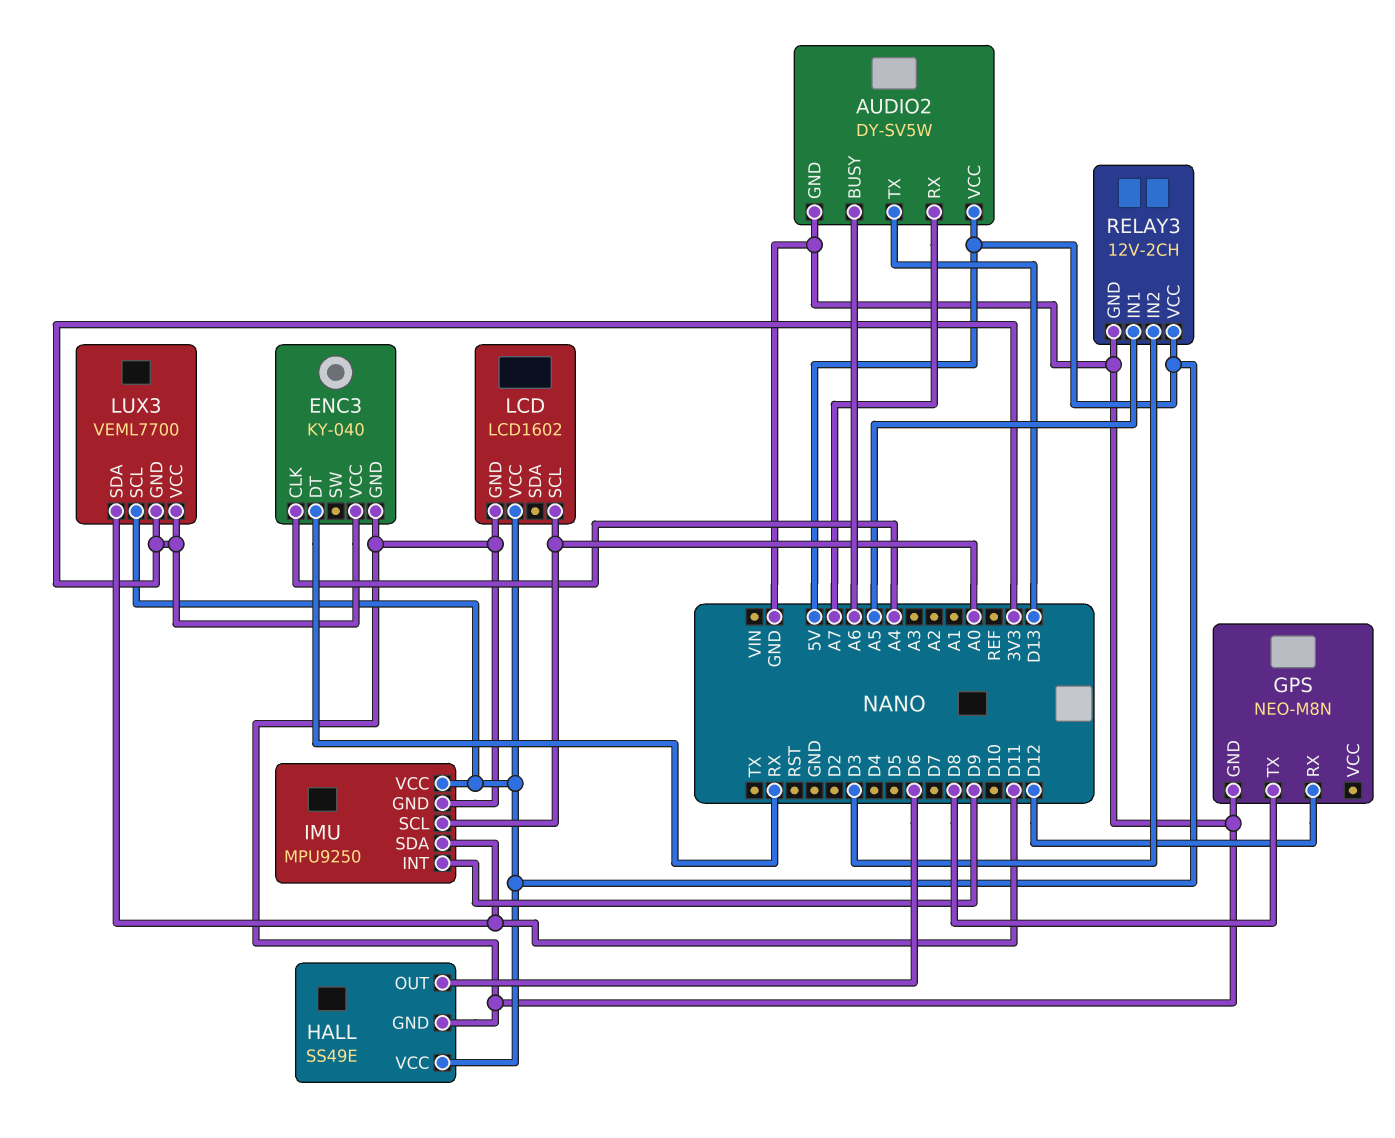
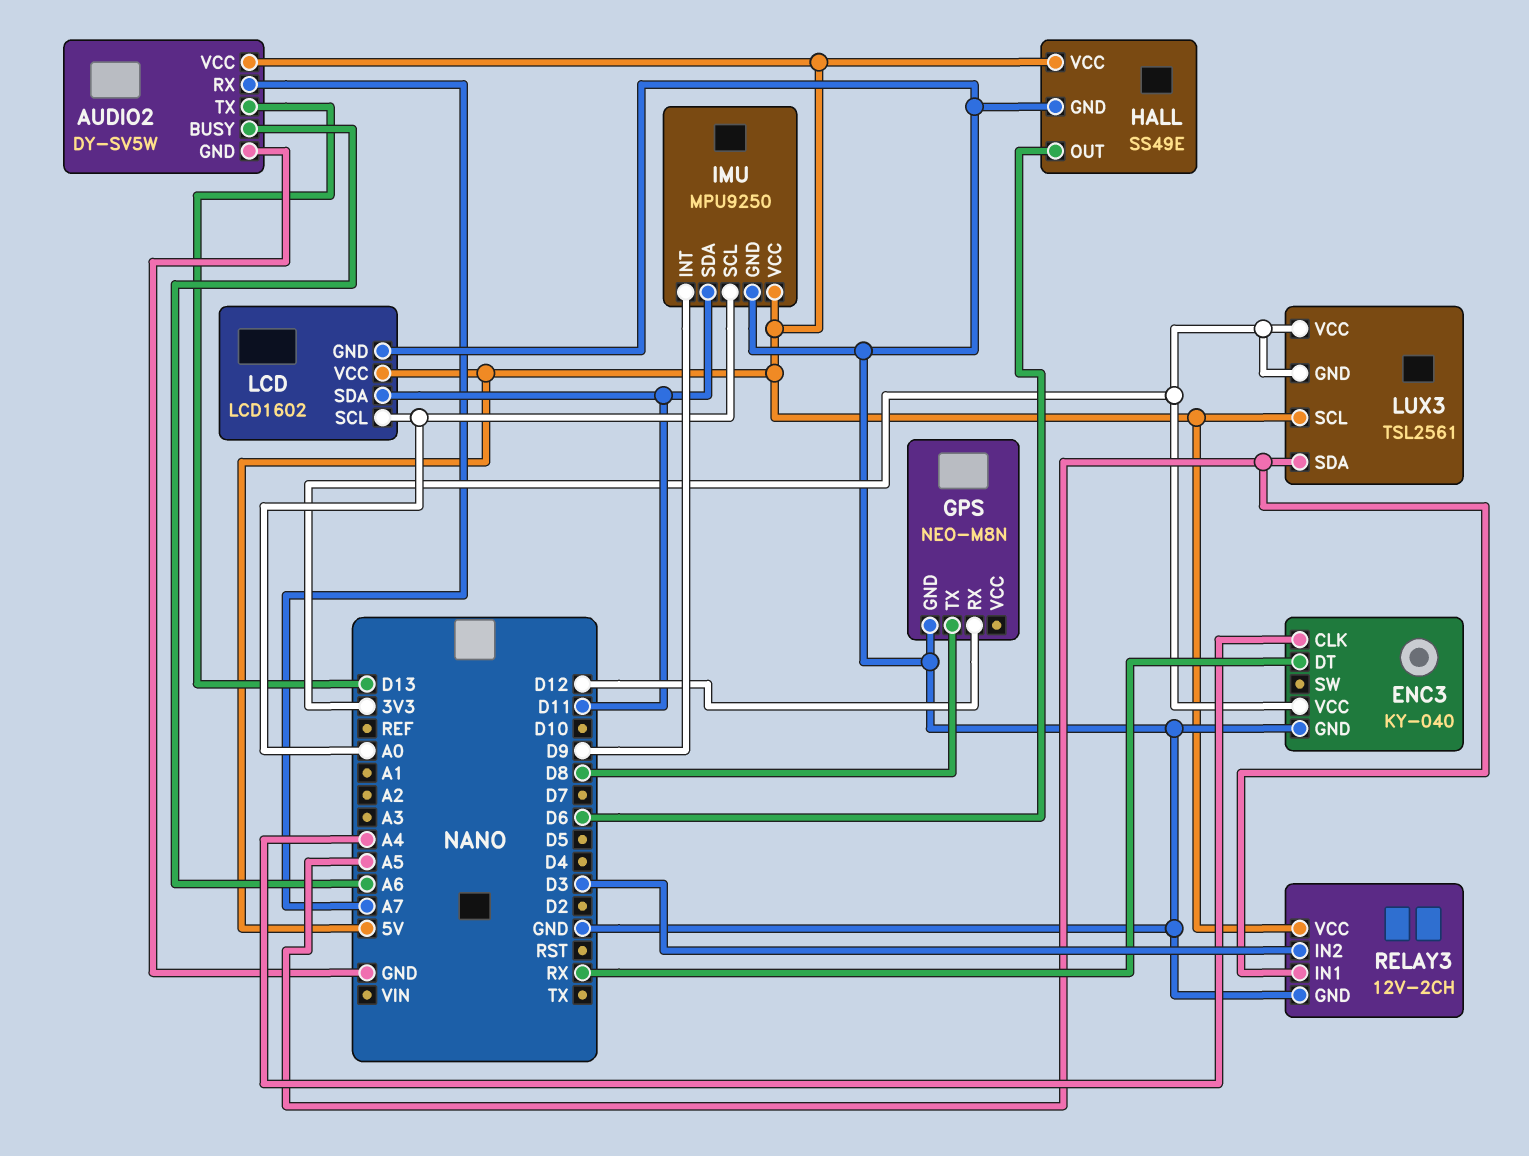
LCD pin SDA: none -> D11
LUX3: VEML7700 -> TSL2561
LUX3 pin SDA: D11 -> A5

